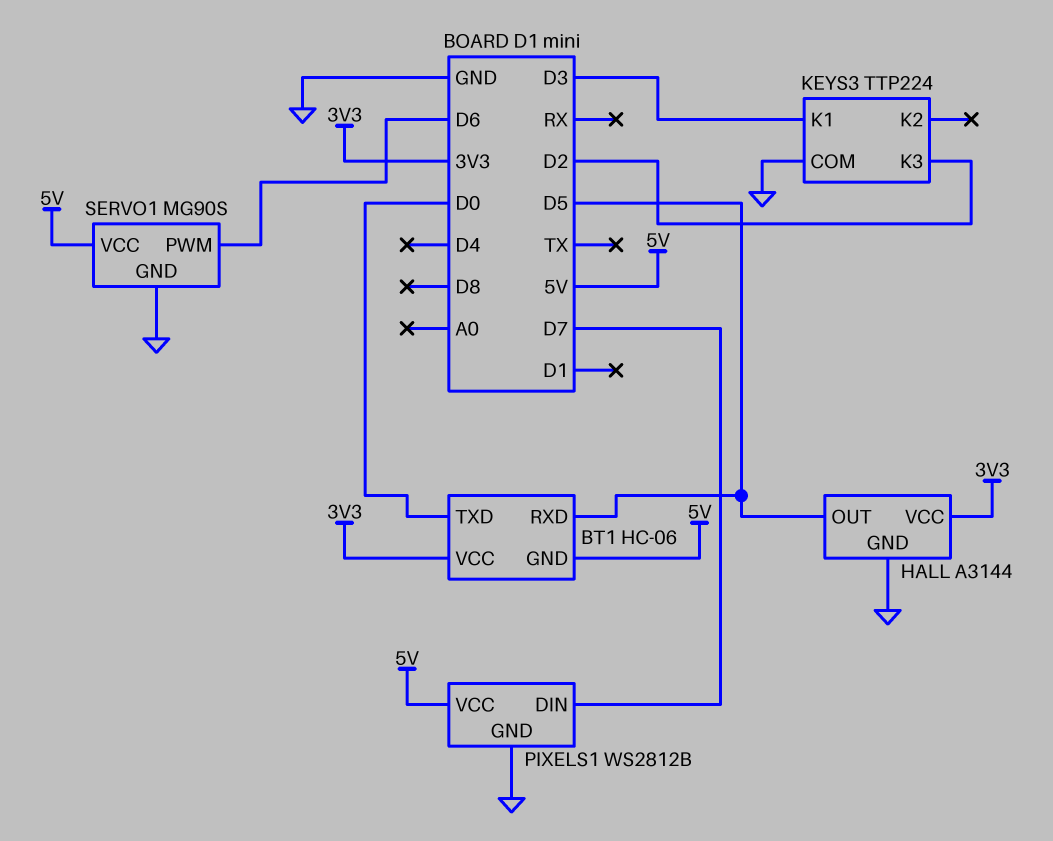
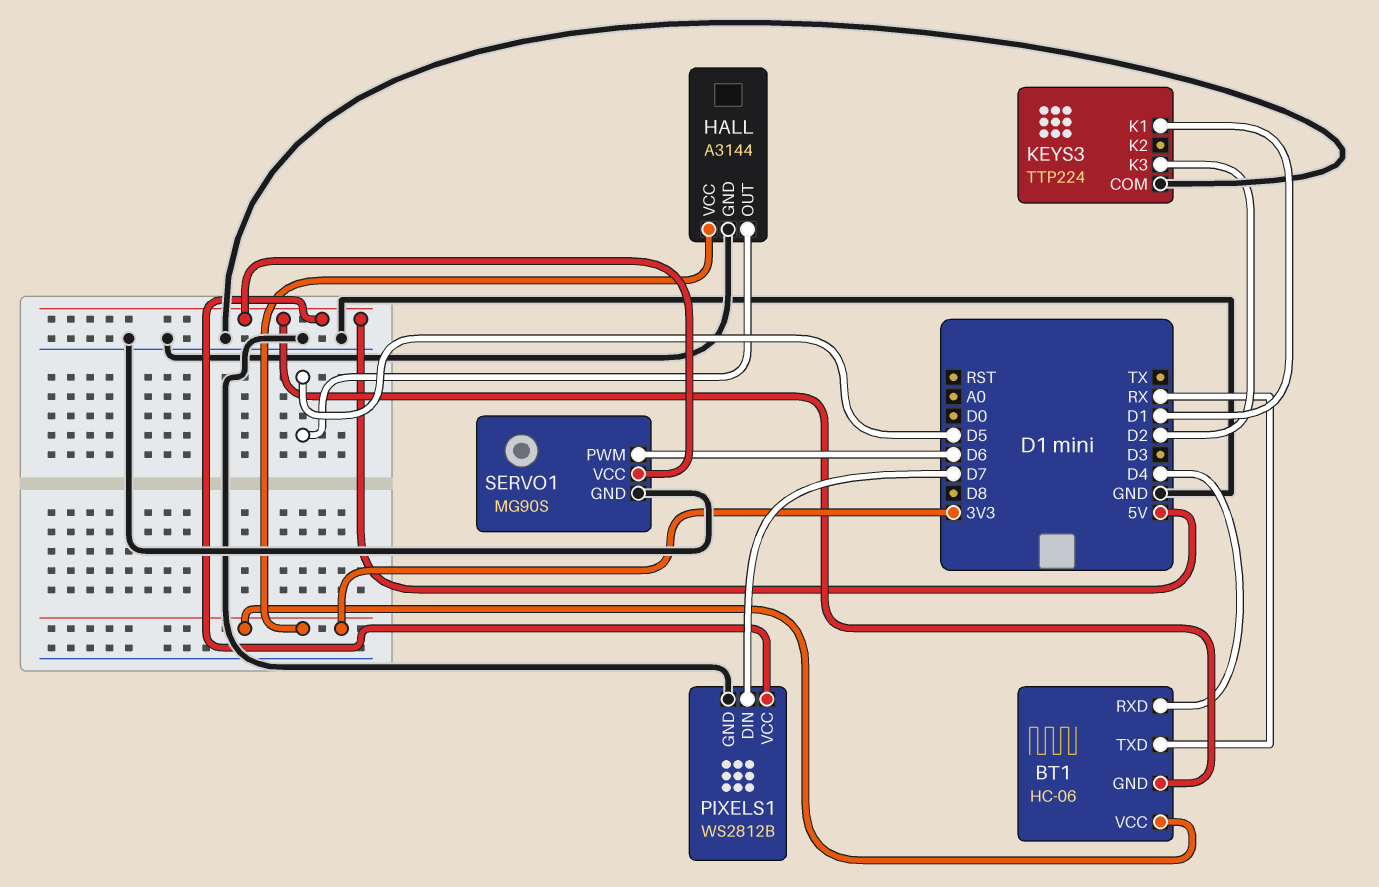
BT1 pin RXD: D5 -> D4
BT1 pin TXD: D0 -> RX
KEYS3 pin K1: D3 -> D1

